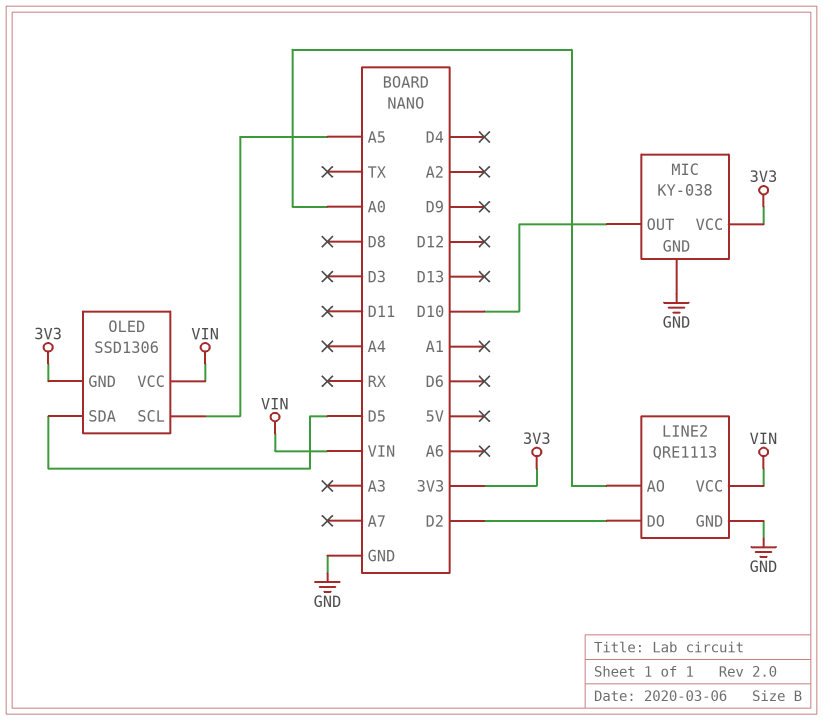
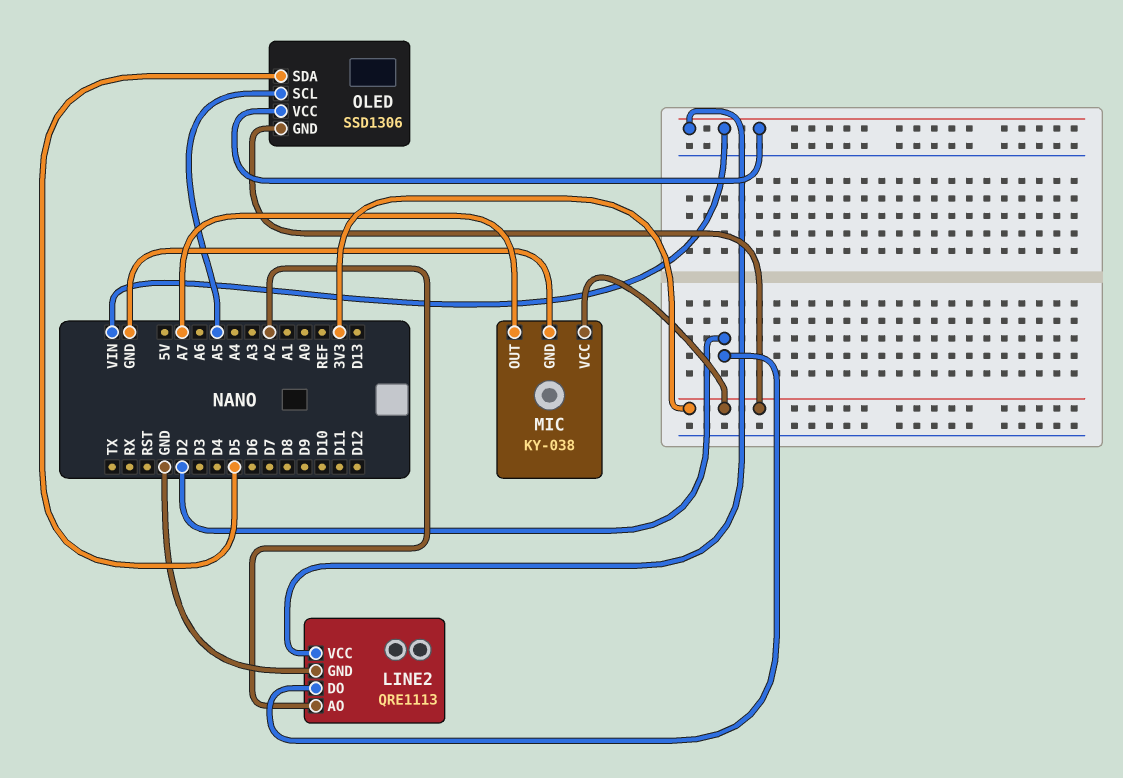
LINE2 pin AO: A0 -> A2
MIC pin OUT: D10 -> A7

